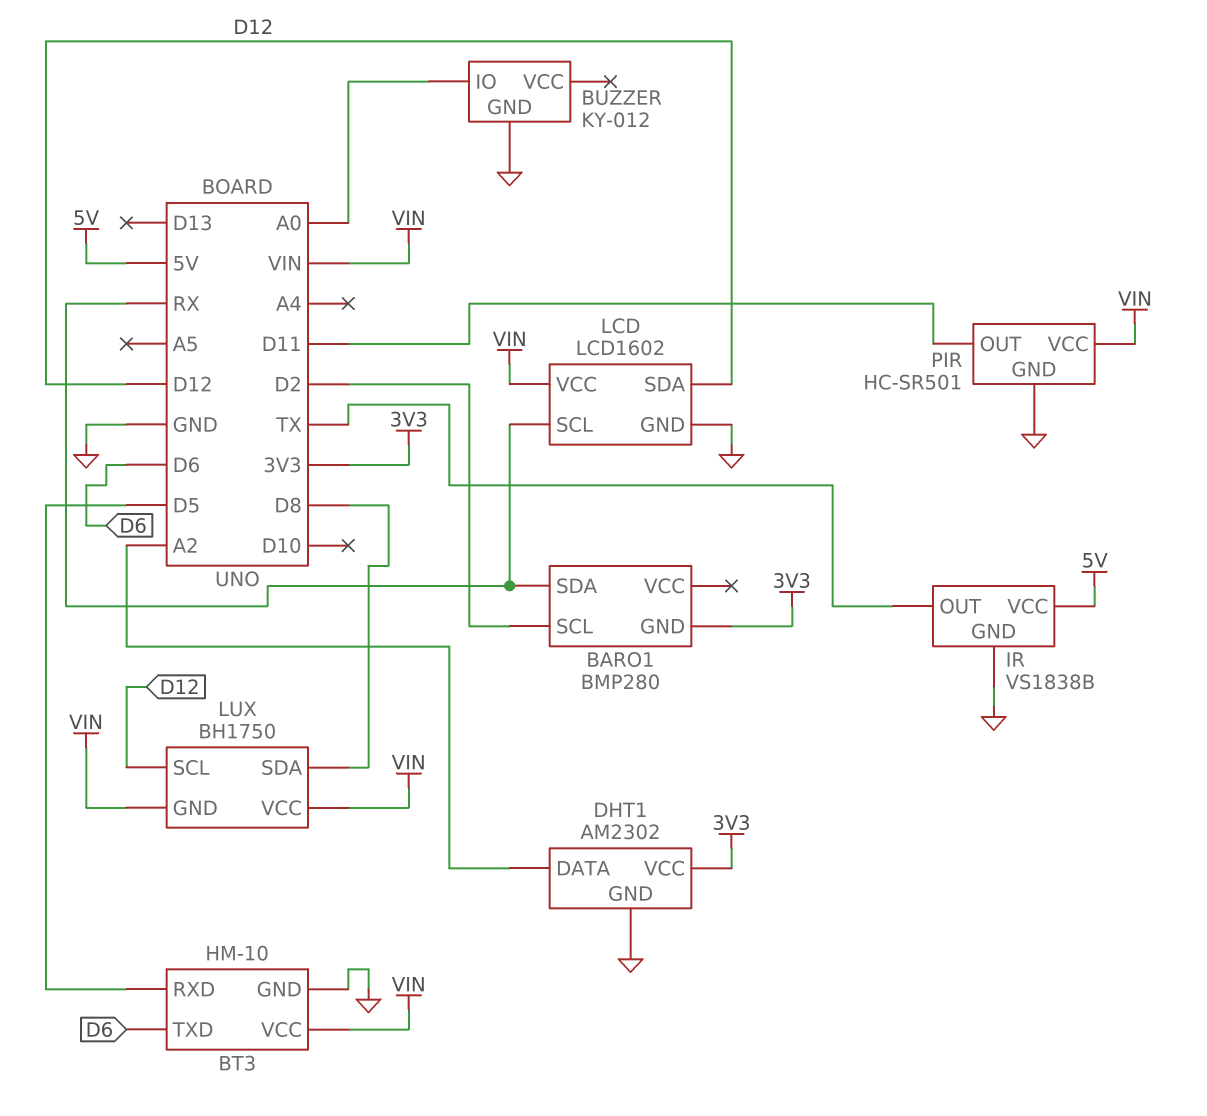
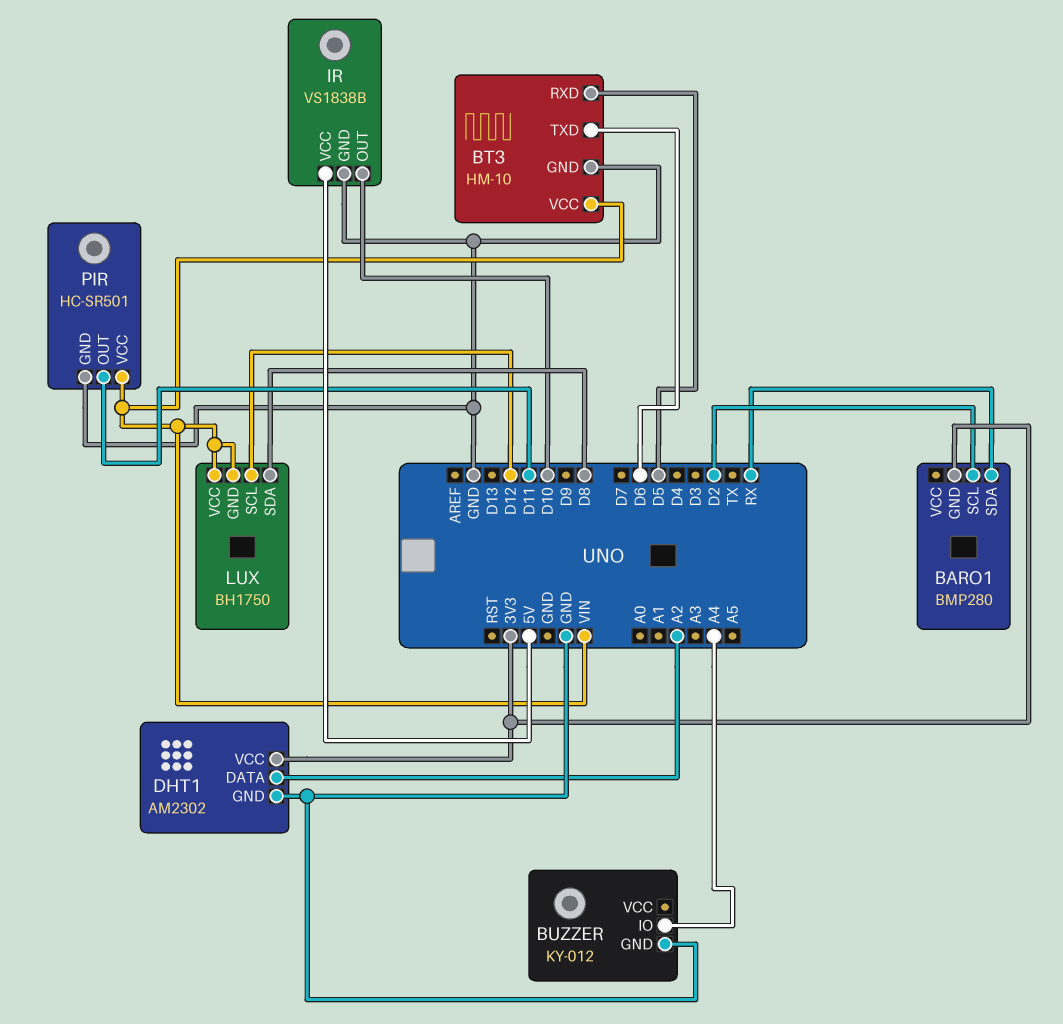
BUZZER pin IO: A0 -> A4
IR pin OUT: TX -> D10
LCD: LCD1602 -> none
LCD pin GND: GND -> none
LCD pin SCL: RX -> none
LCD pin SDA: D12 -> none
LCD pin VCC: VIN -> none

